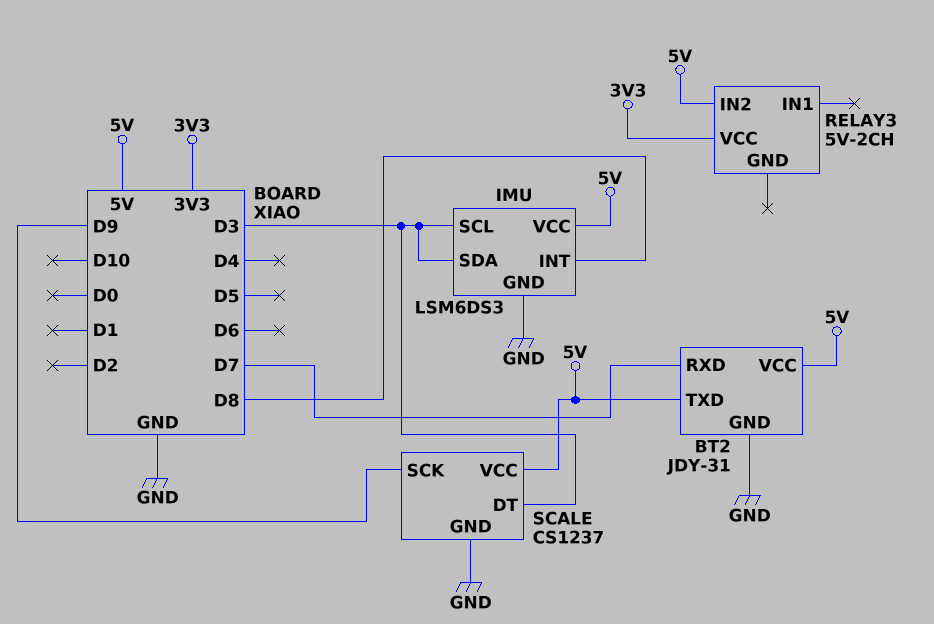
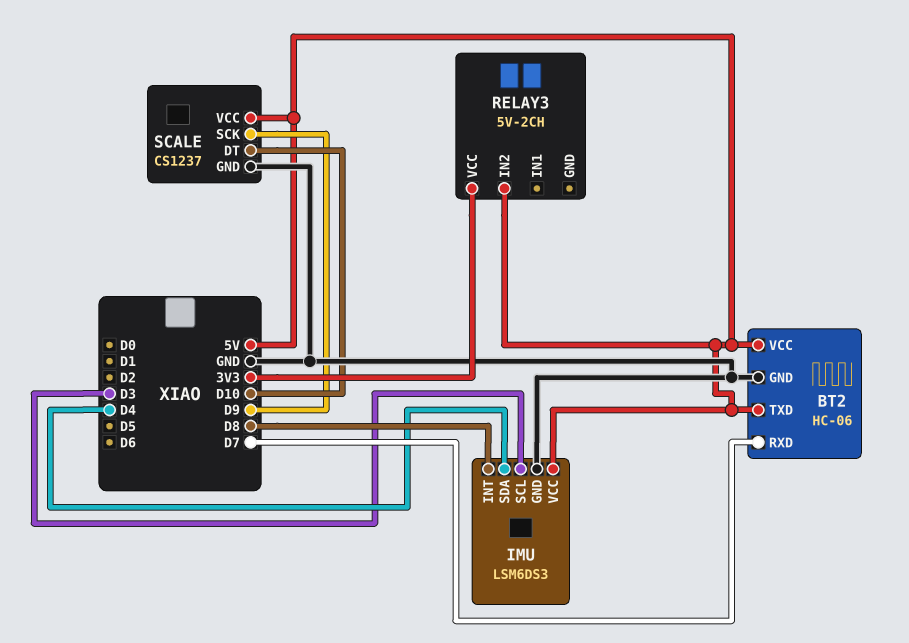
BT2: JDY-31 -> HC-06
IMU pin SDA: D3 -> D4
SCALE pin DT: D3 -> D10

